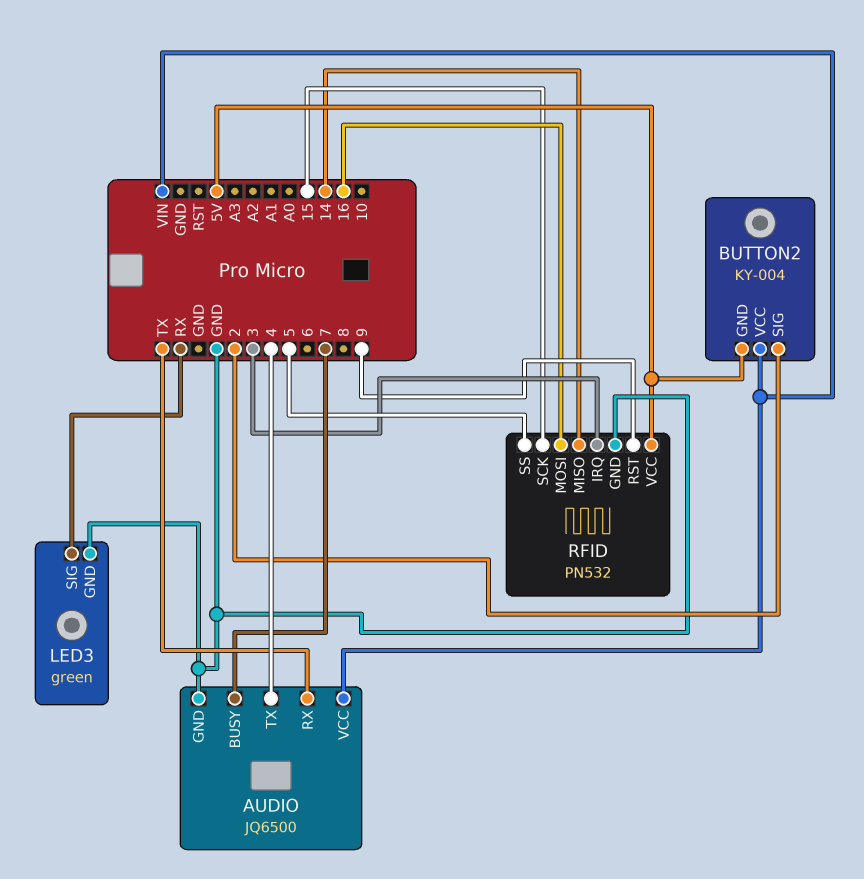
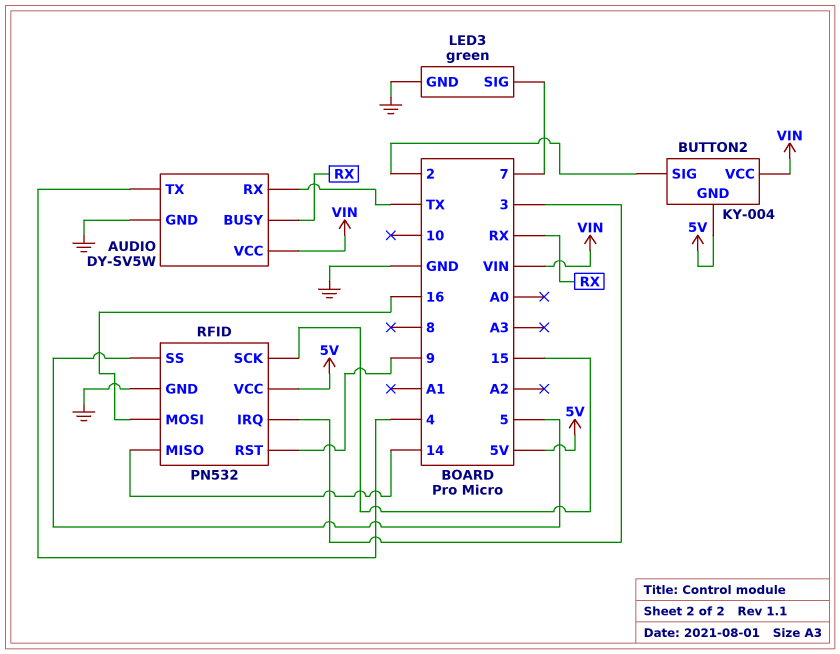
AUDIO: JQ6500 -> DY-SV5W
AUDIO pin BUSY: 7 -> RX
LED3 pin SIG: RX -> 7

